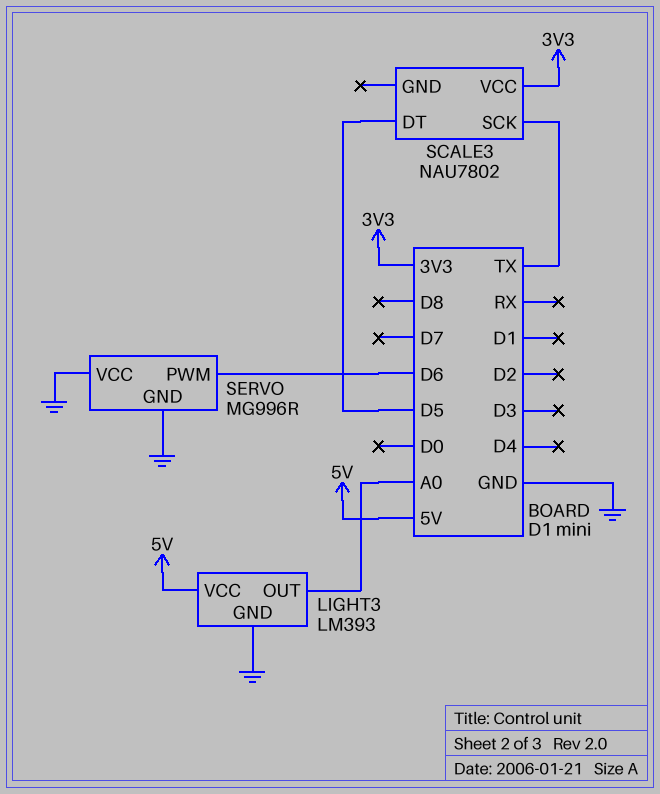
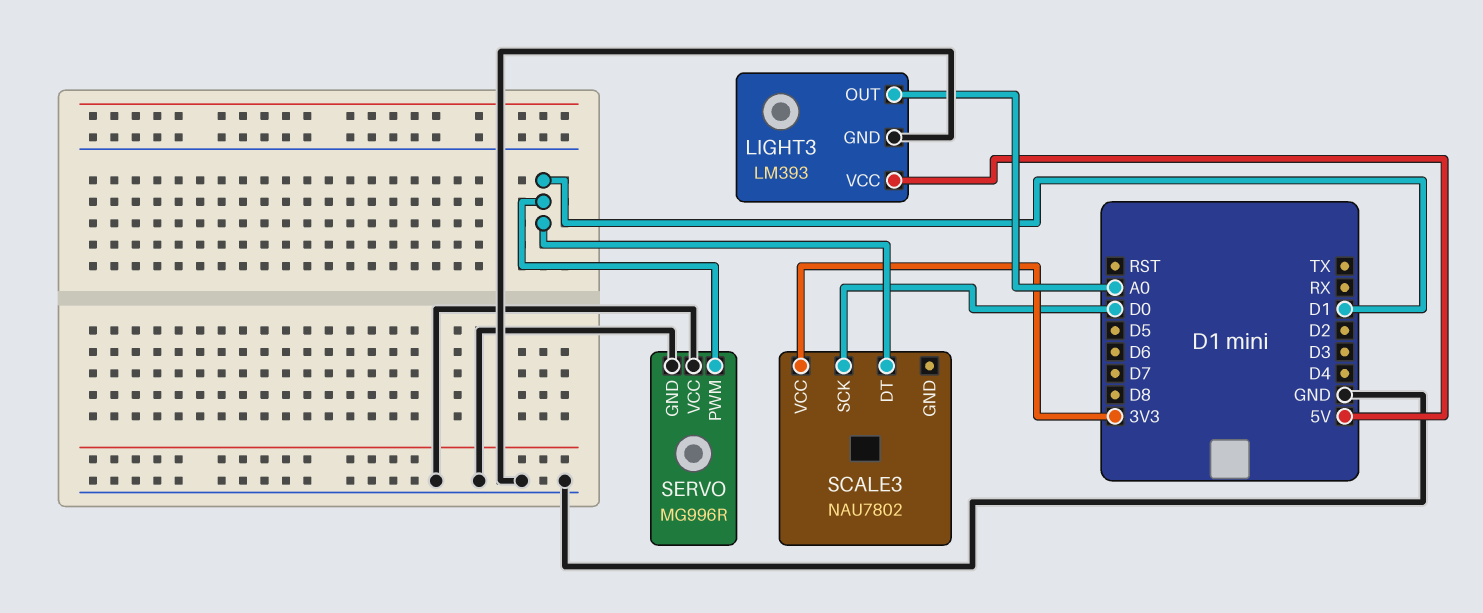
SCALE3 pin DT: D5 -> D1
SCALE3 pin SCK: TX -> D0
SERVO pin PWM: D6 -> D1

